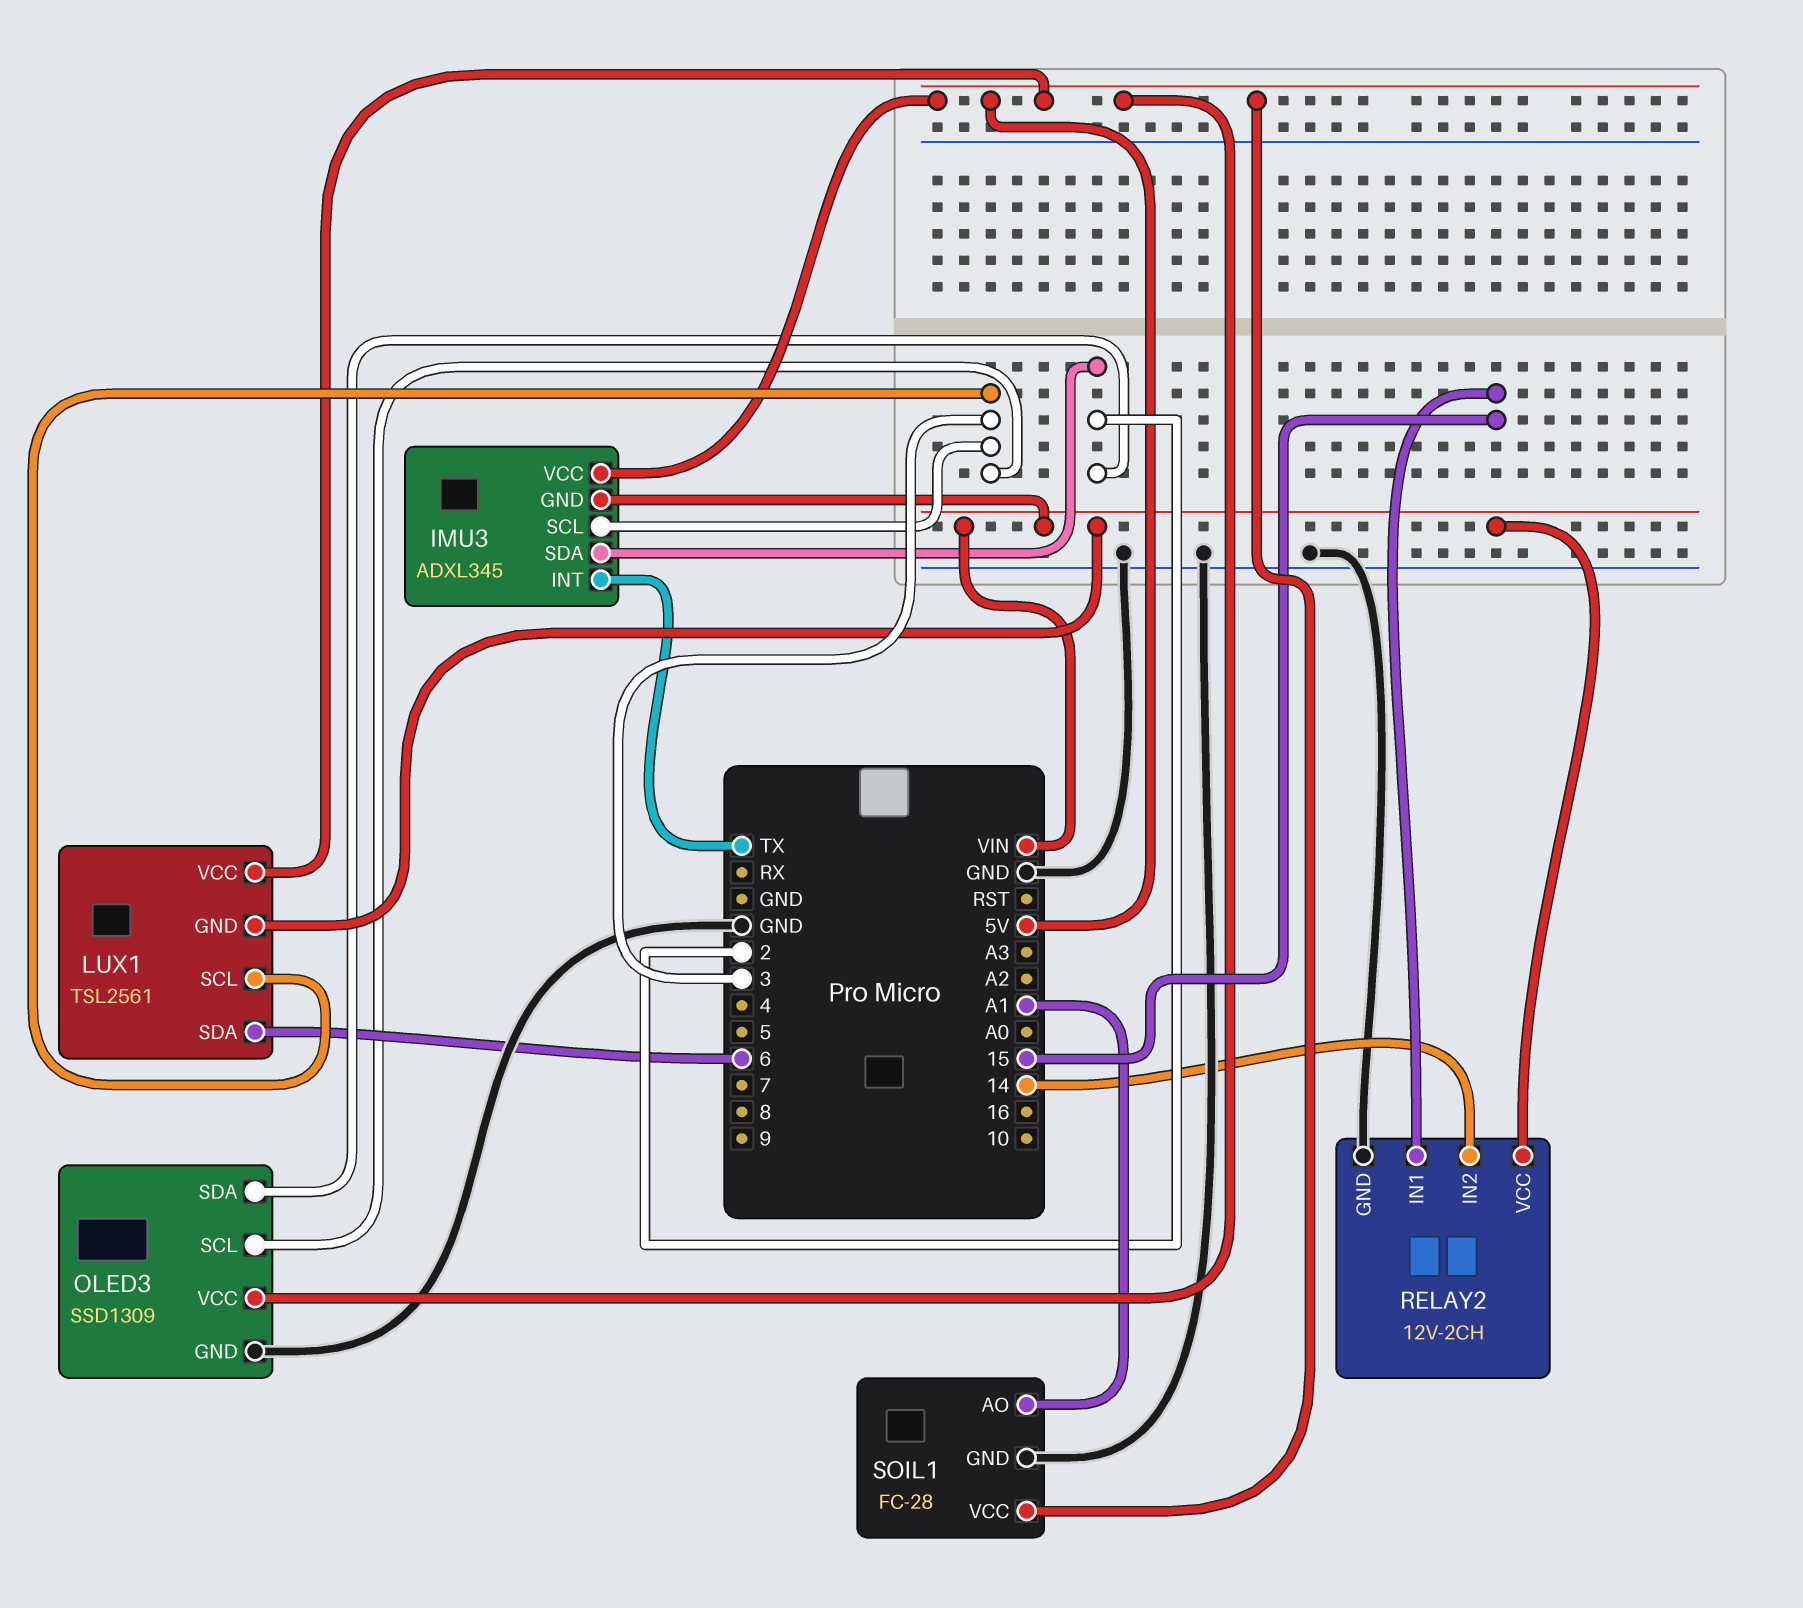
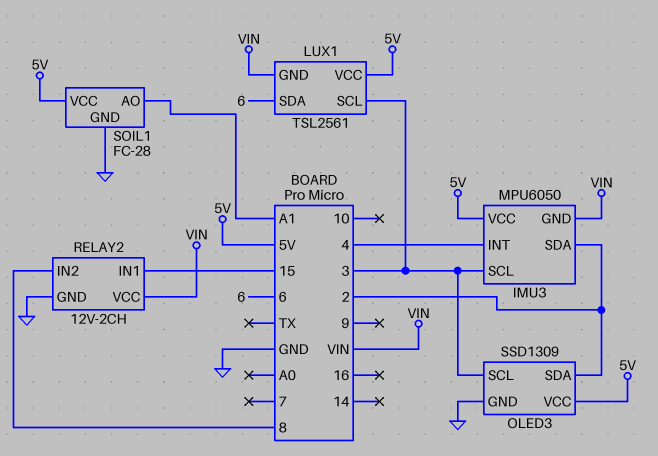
IMU3: ADXL345 -> MPU6050
IMU3 pin INT: TX -> 4
RELAY2 pin IN2: 14 -> 8

